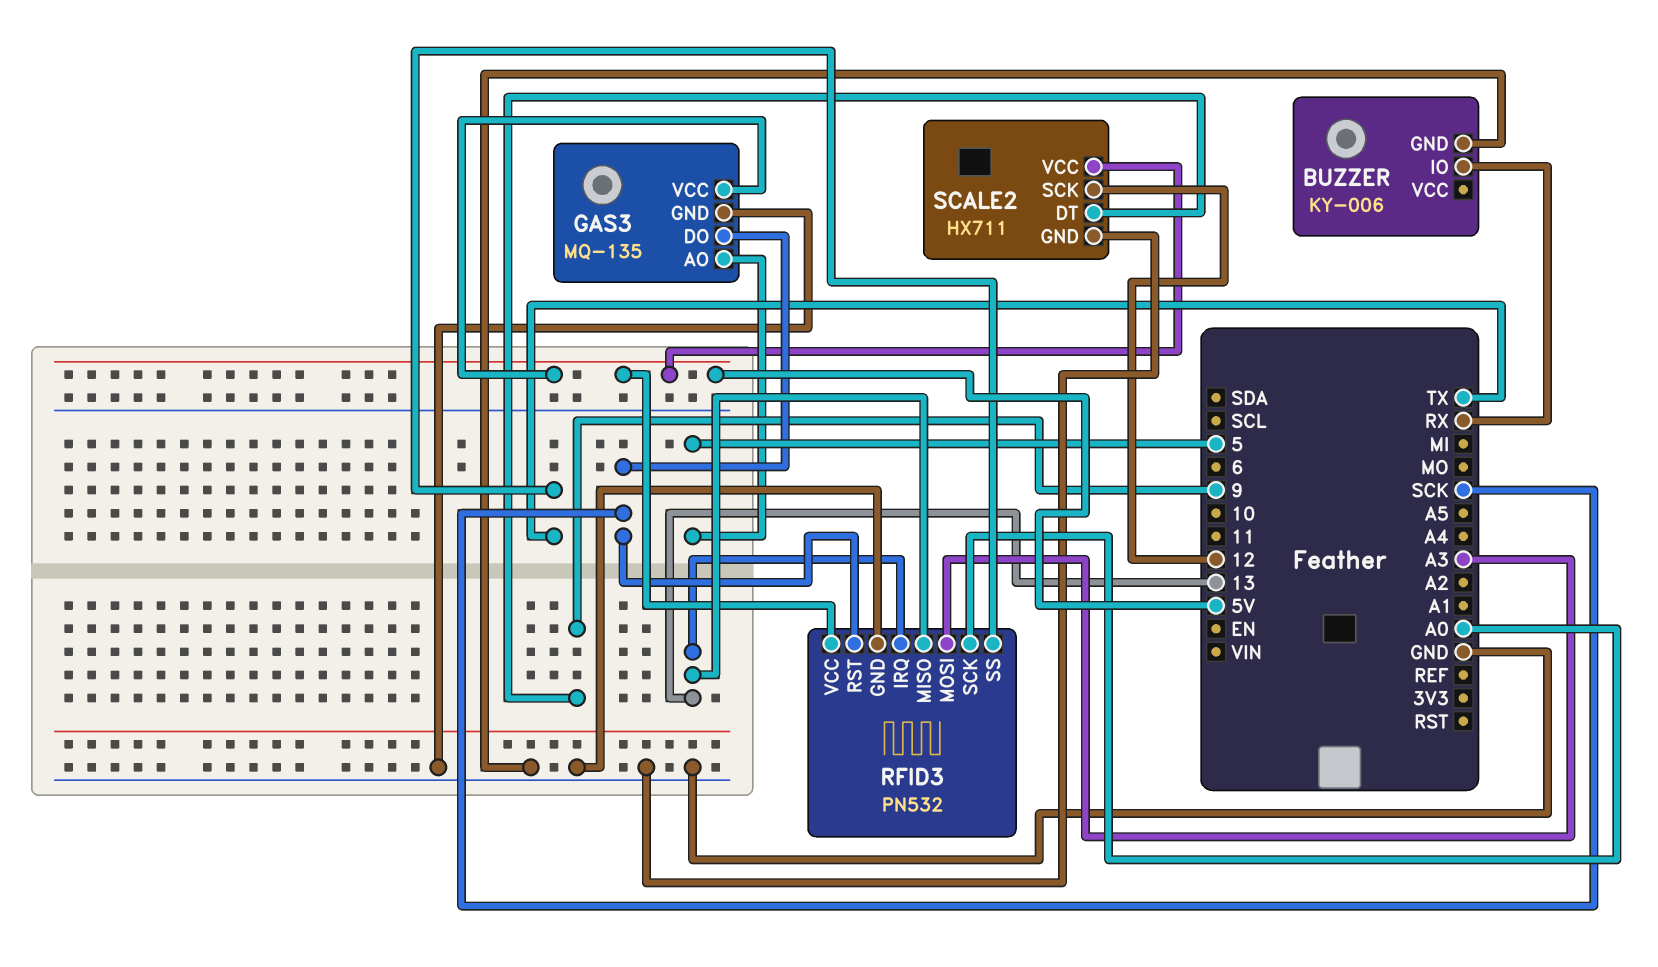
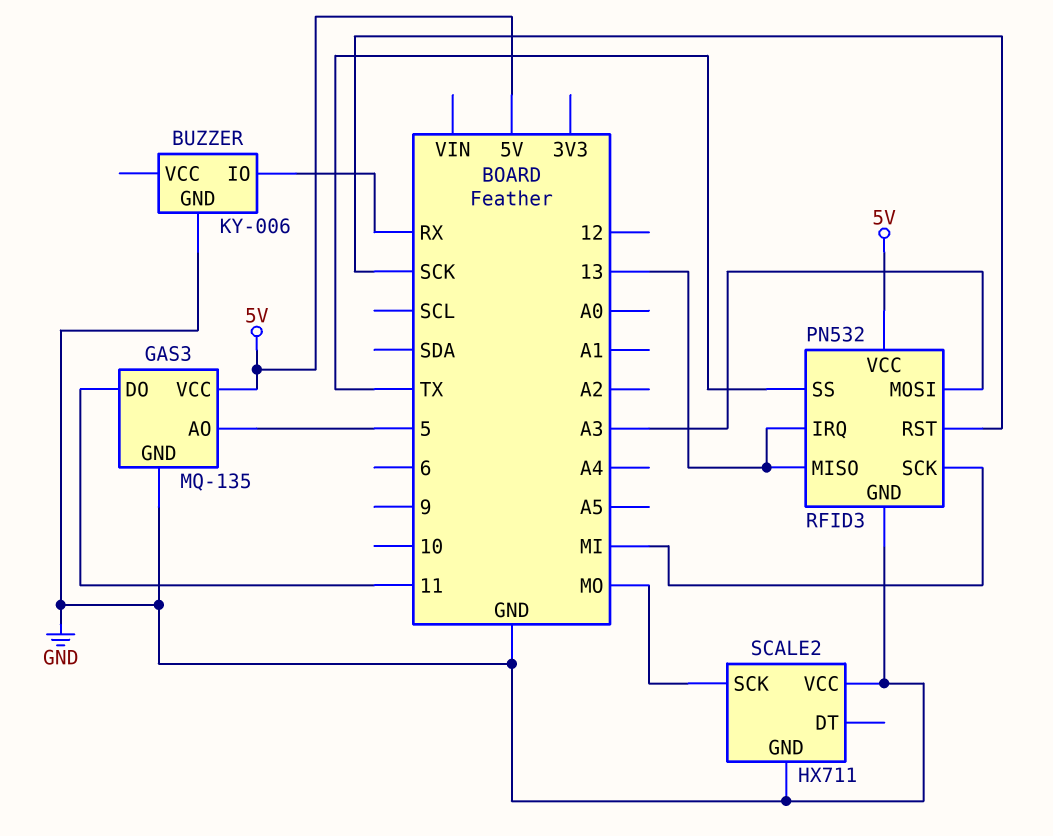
GAS3 pin DO: SCK -> 11
RFID3 pin SCK: A0 -> MI
SCALE2 pin DT: 9 -> none
SCALE2 pin SCK: 12 -> MO
SCALE2 pin VCC: 5V -> GND

